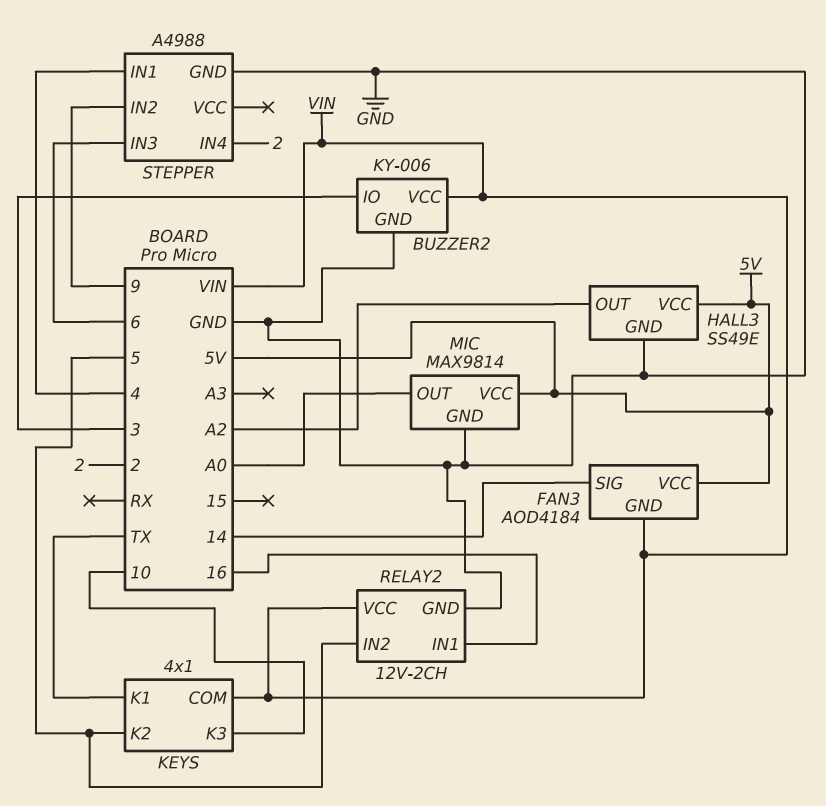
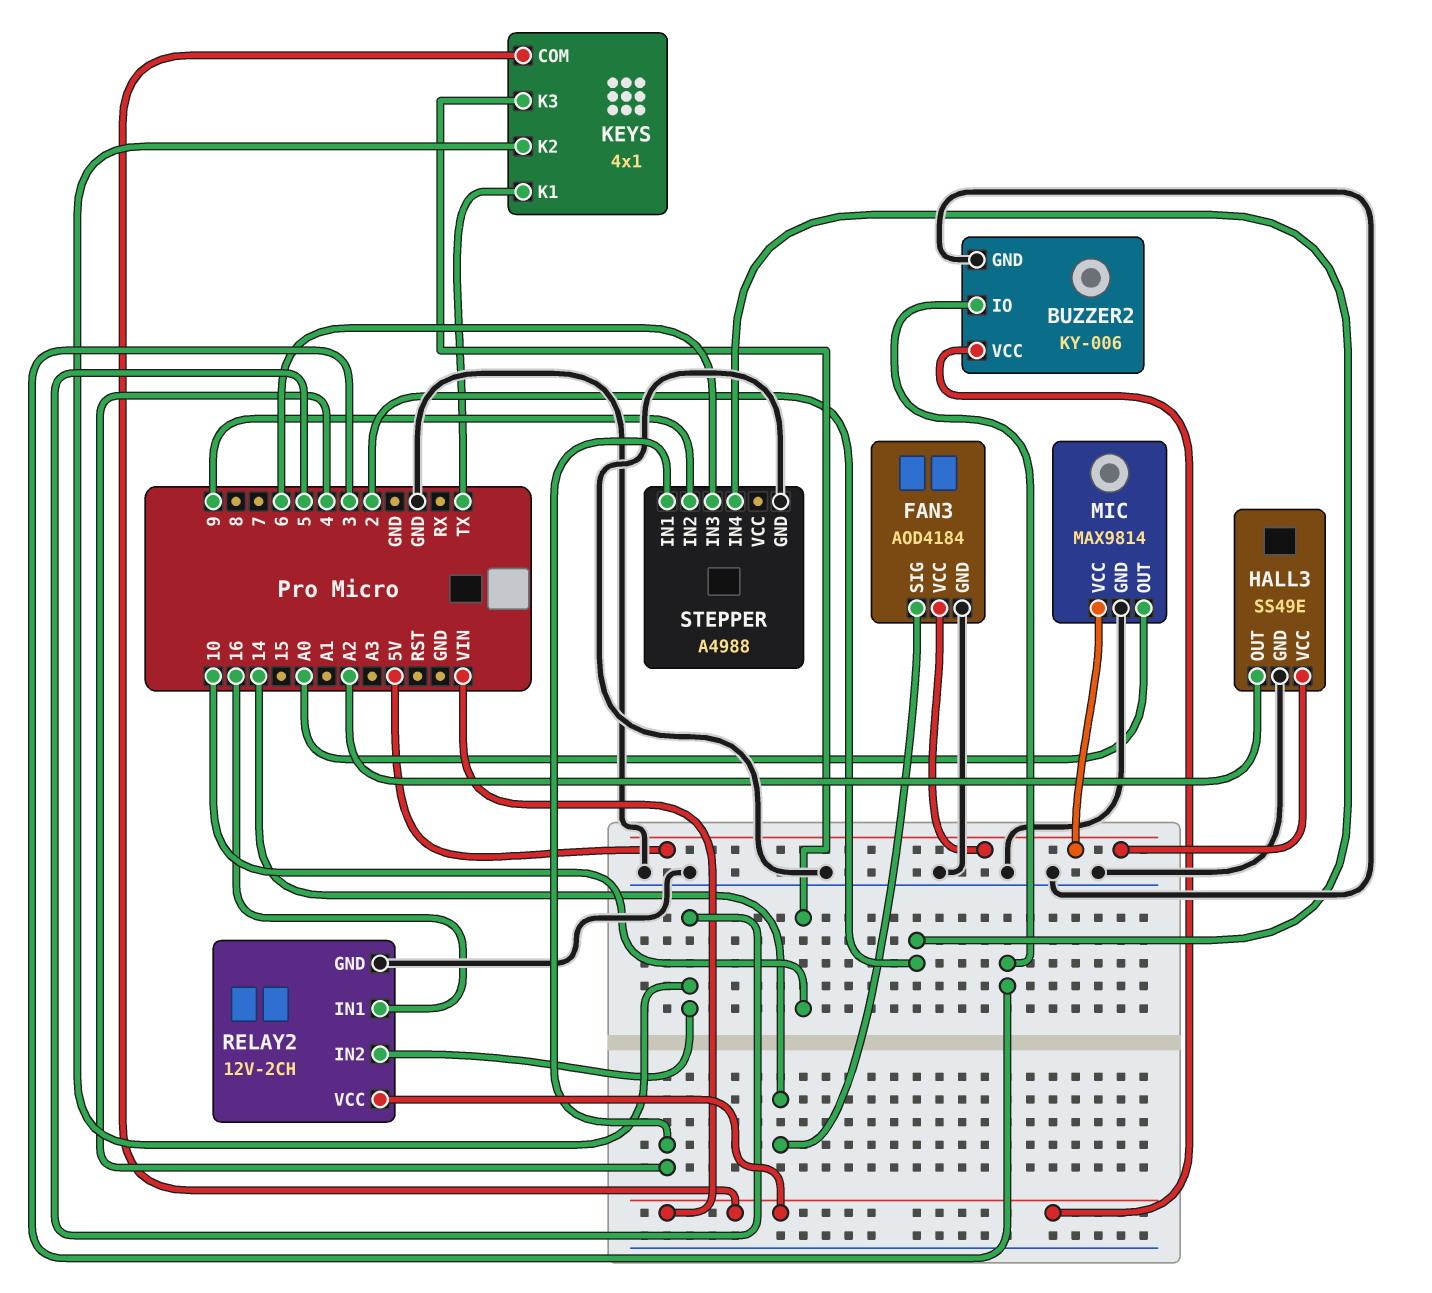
FAN3 pin GND: VIN -> GND

